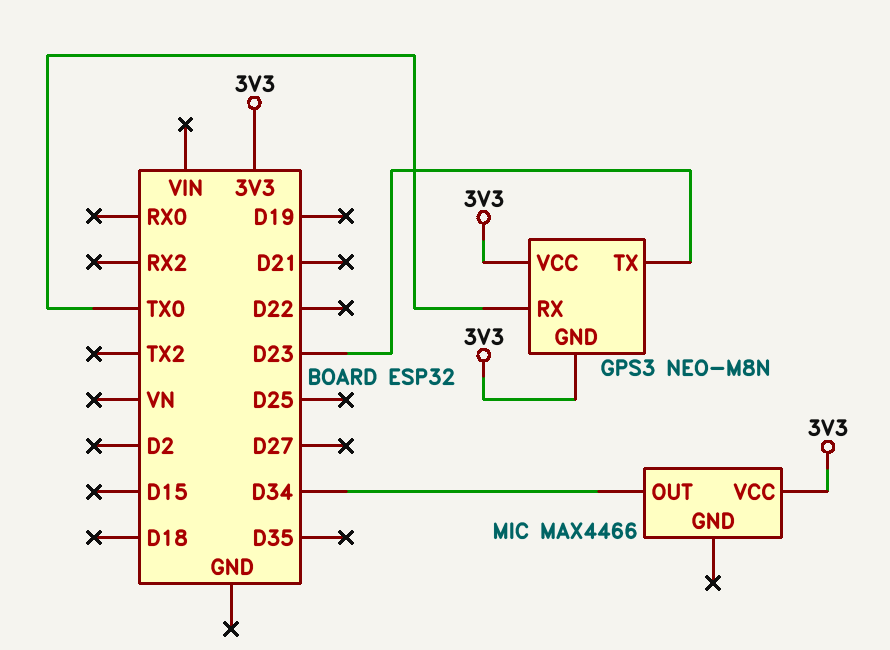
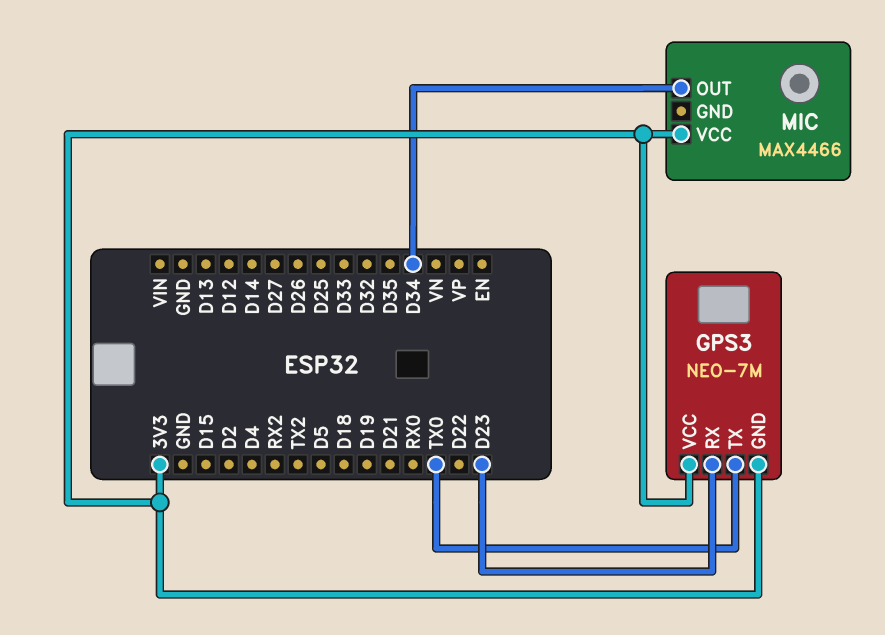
GPS3: NEO-M8N -> NEO-7M
GPS3 pin RX: TX0 -> D23
GPS3 pin TX: D23 -> TX0

